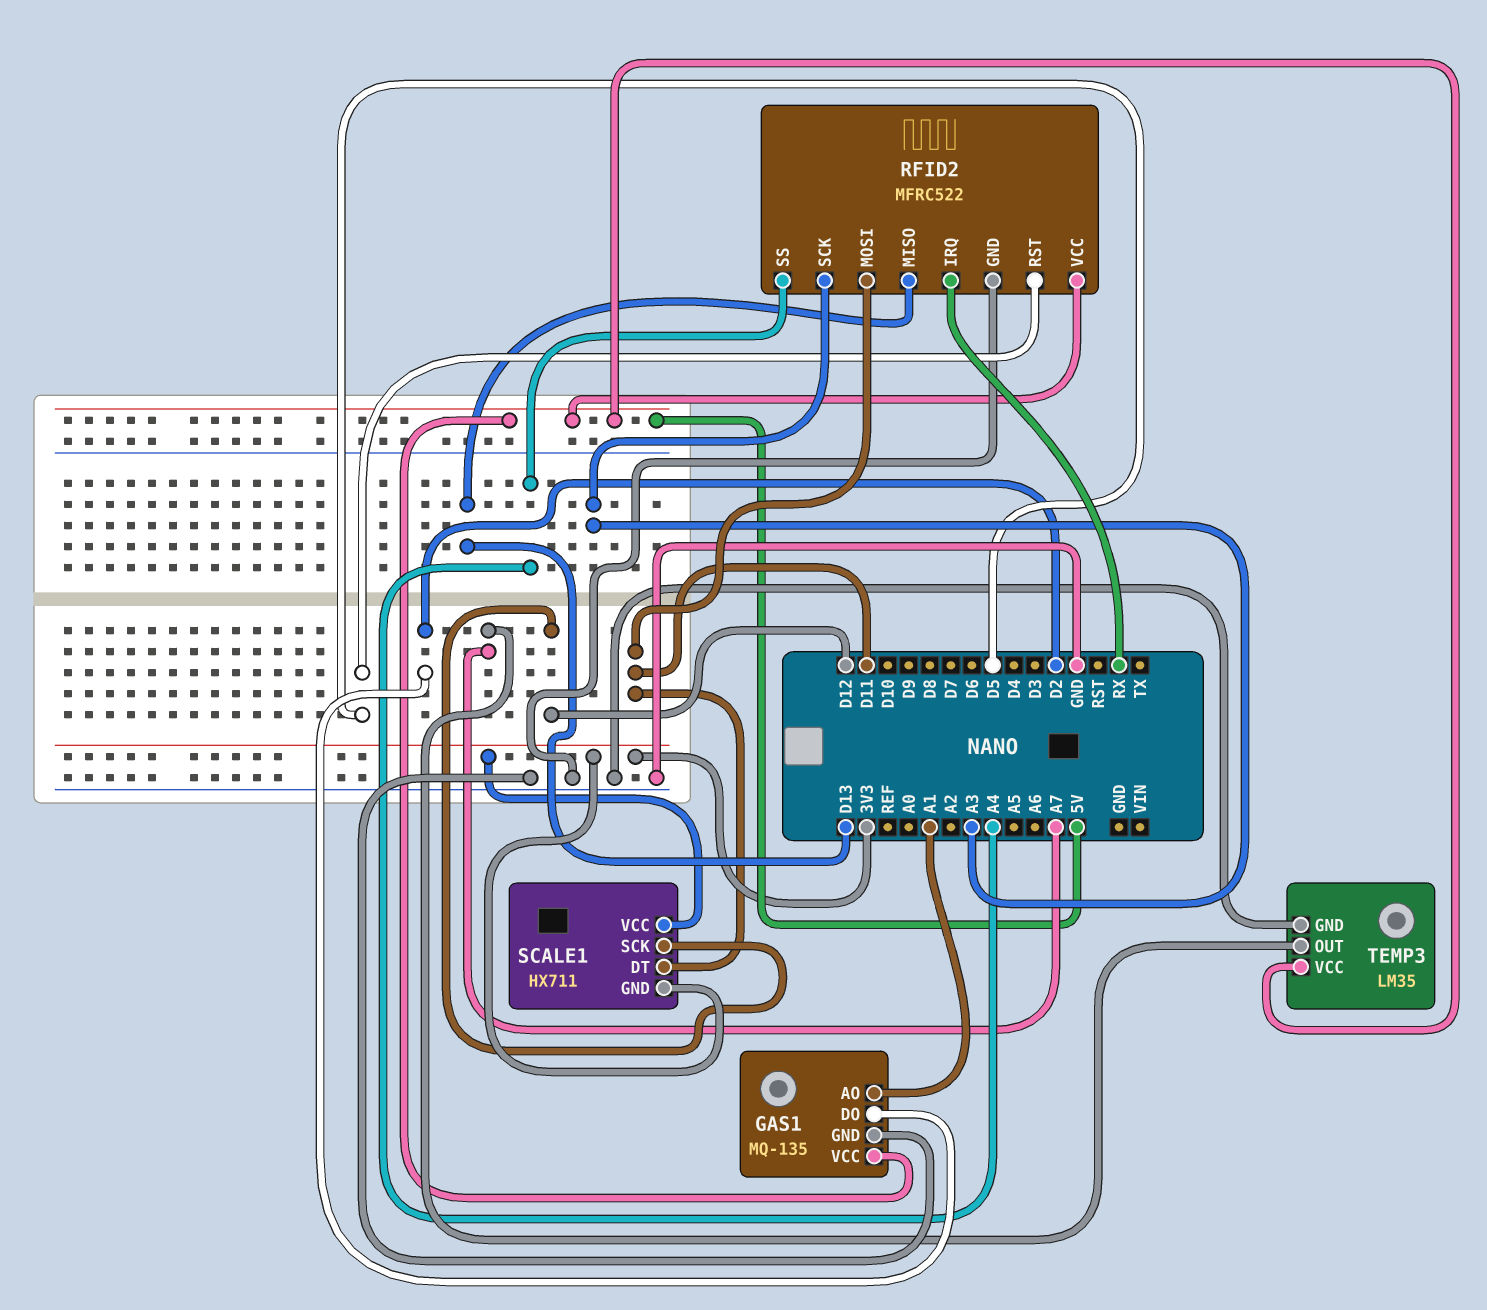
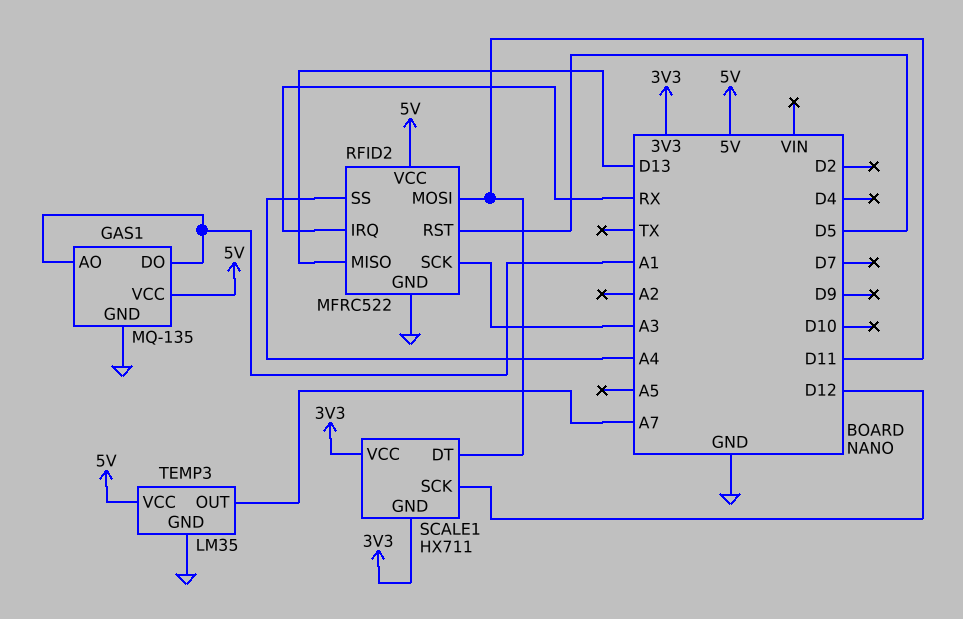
GAS1 pin DO: D2 -> A1

